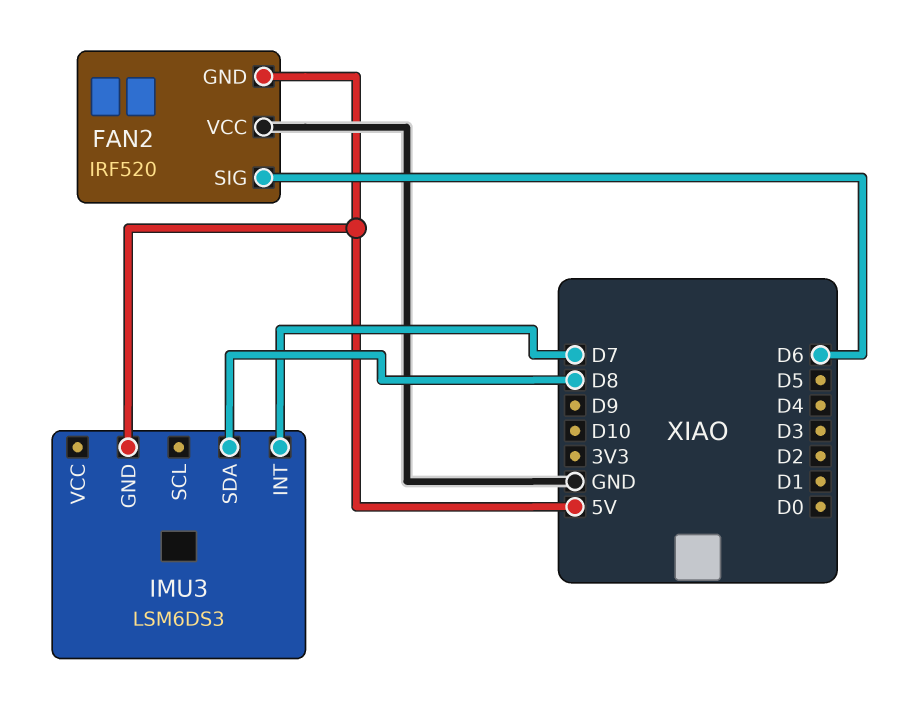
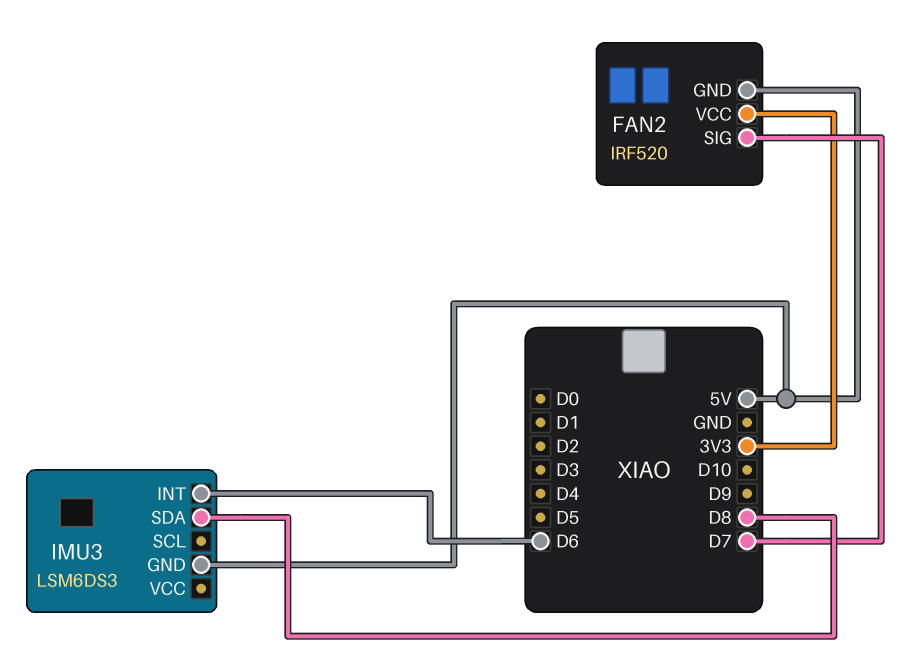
FAN2 pin SIG: D6 -> D7
FAN2 pin VCC: GND -> 3V3
IMU3 pin INT: D7 -> D6

